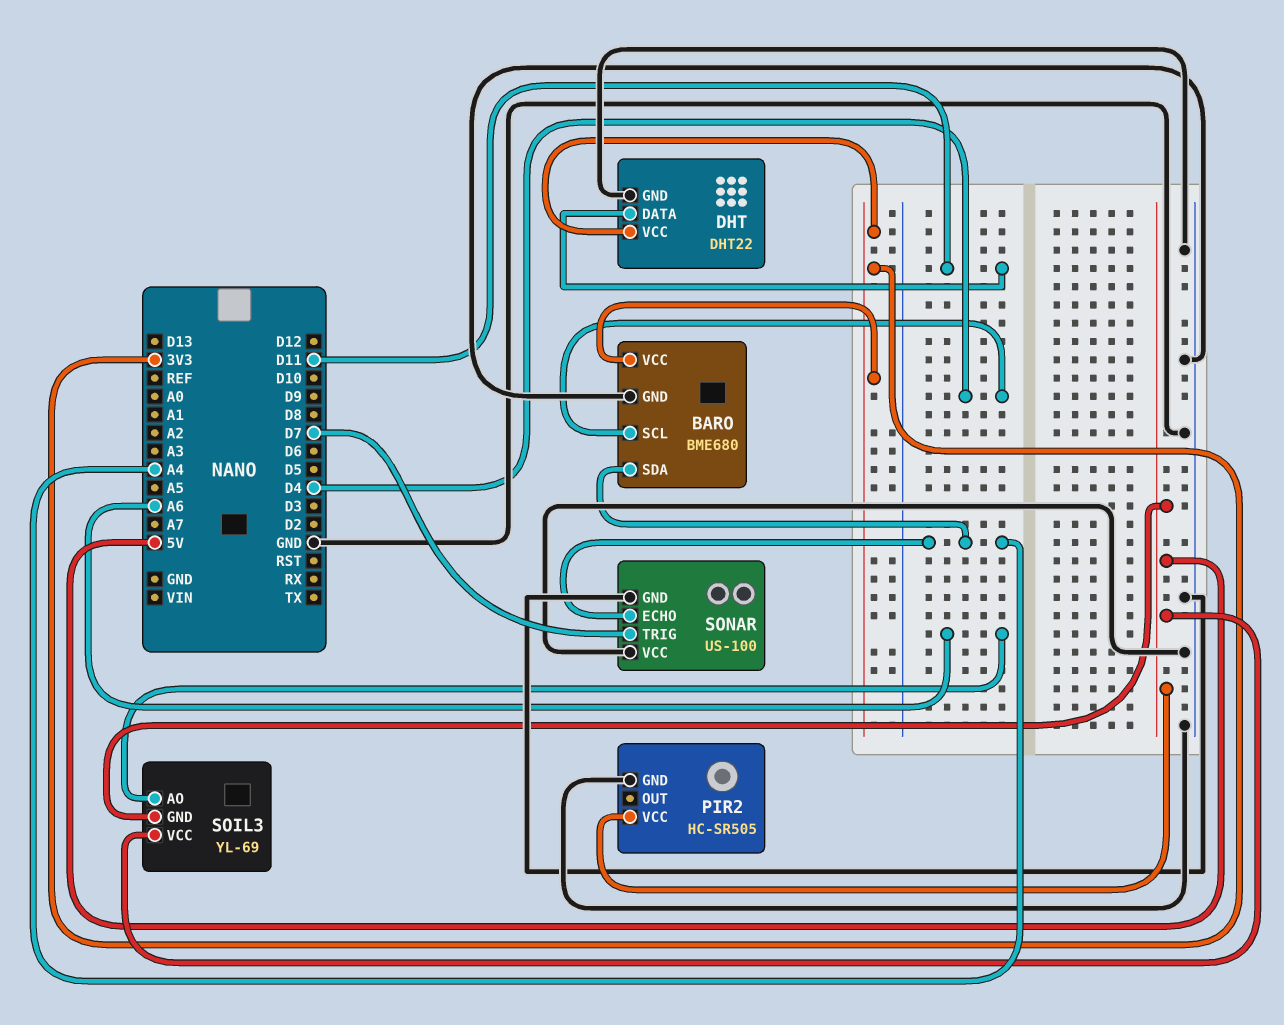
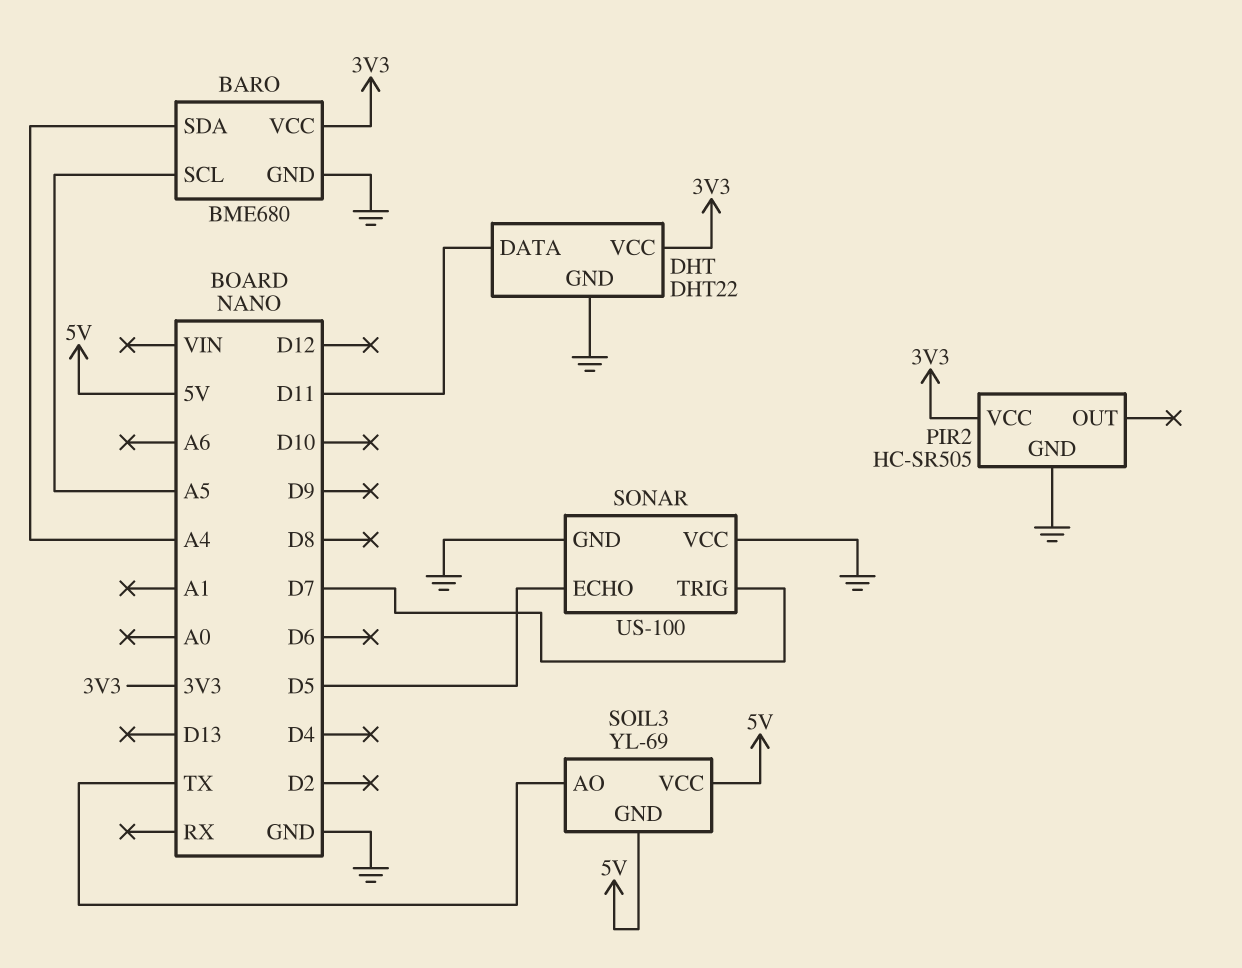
BARO pin SCL: D4 -> A5
PIR2 pin VCC: 5V -> 3V3
SOIL3 pin AO: A6 -> TX
SONAR pin ECHO: A4 -> D5

